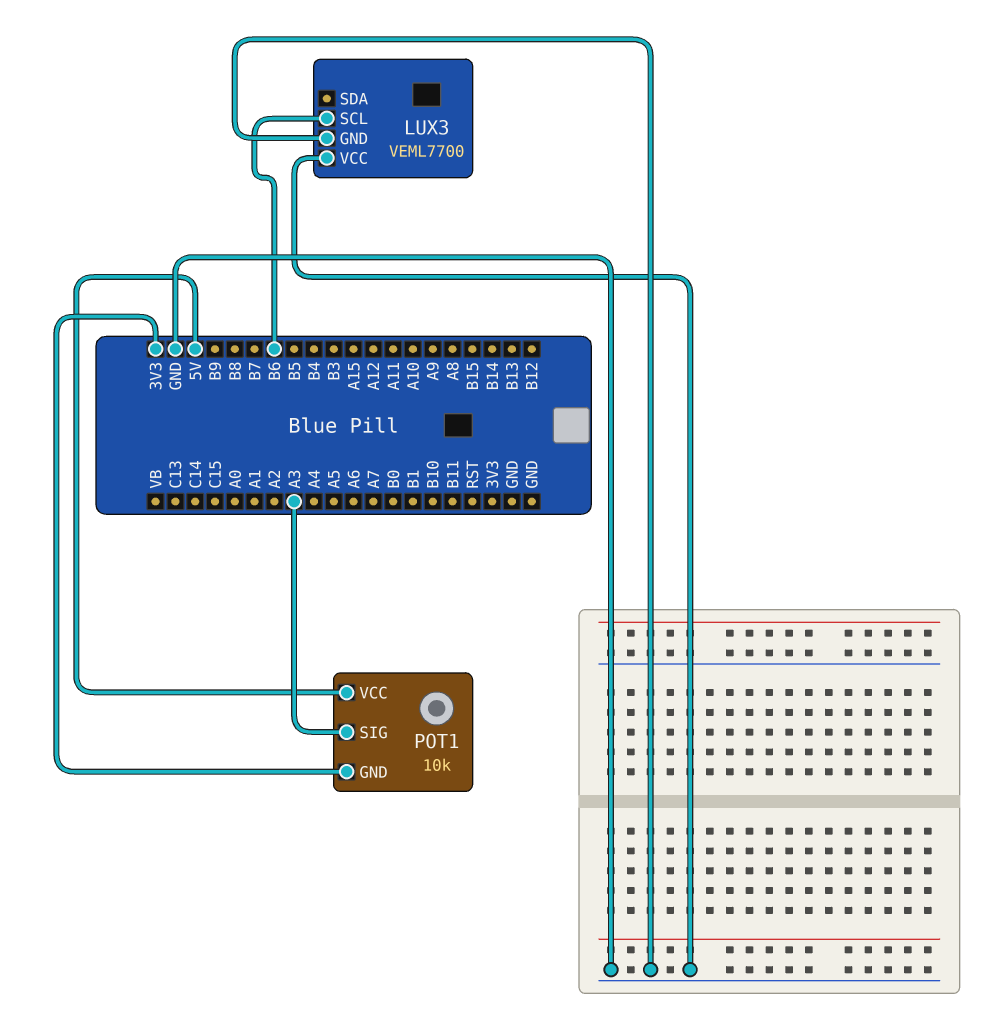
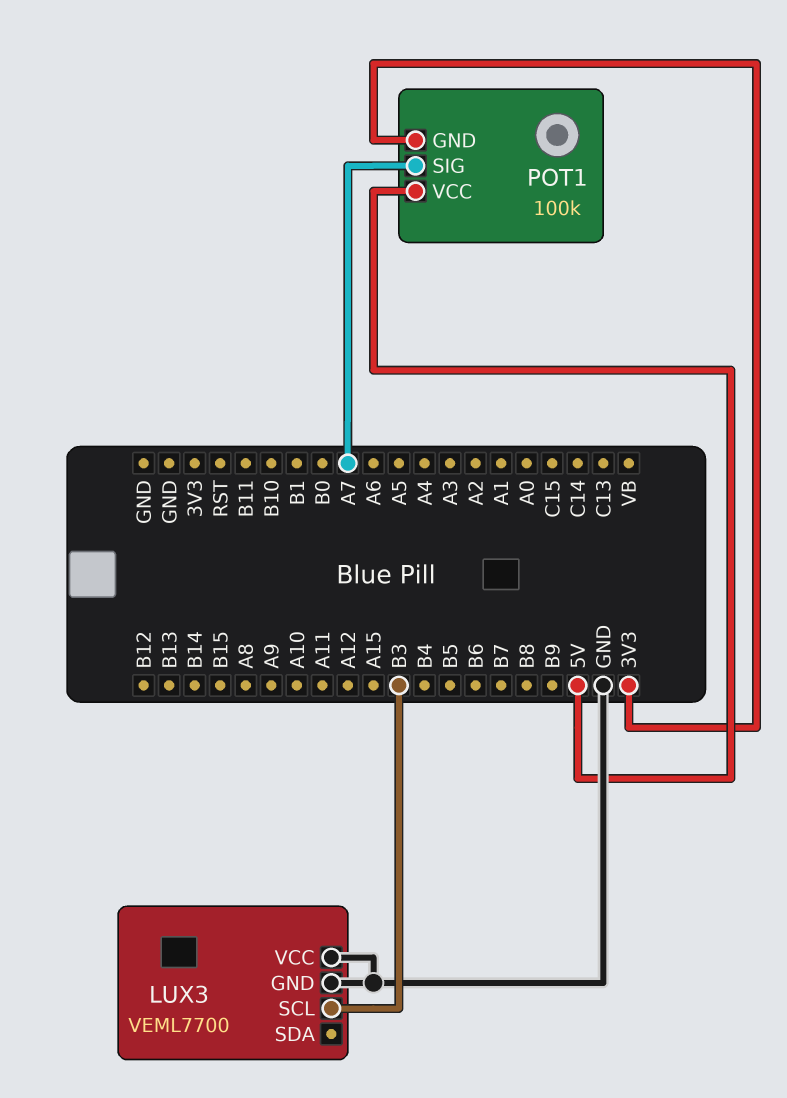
LUX3 pin SCL: B6 -> B3
POT1: 10k -> 100k
POT1 pin SIG: A3 -> A7

